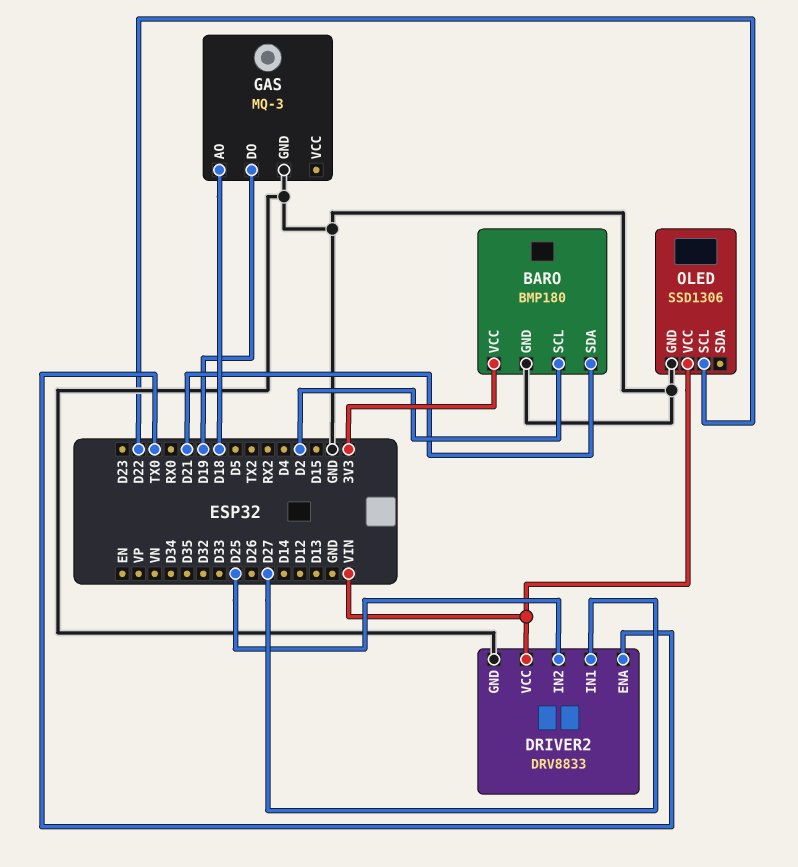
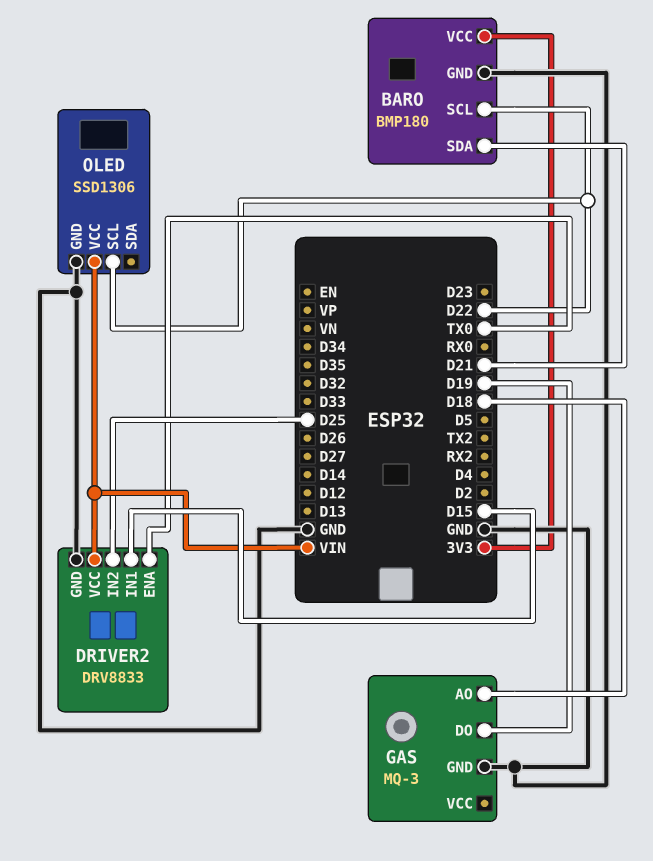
BARO pin SCL: D2 -> D22
DRIVER2 pin IN1: D27 -> D15

